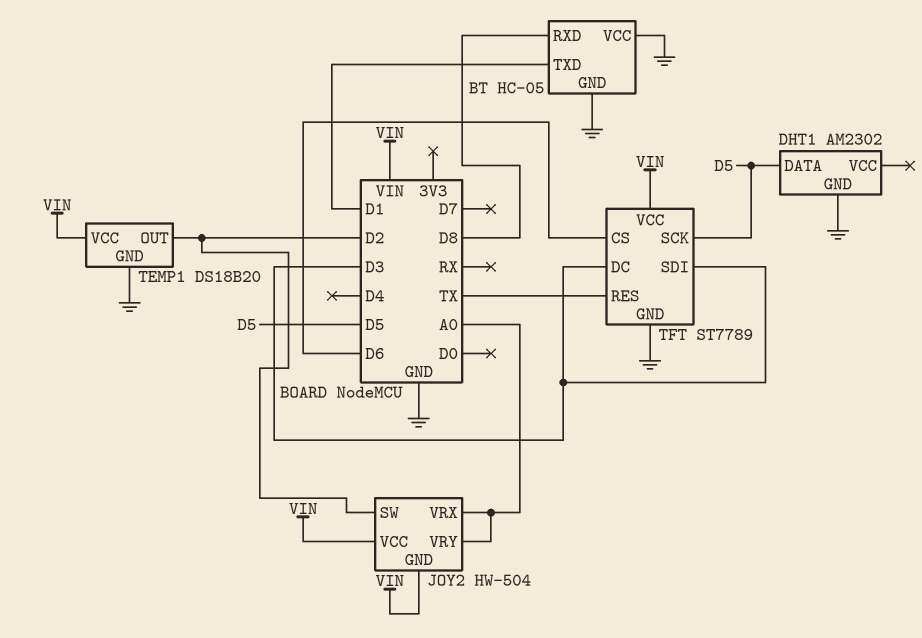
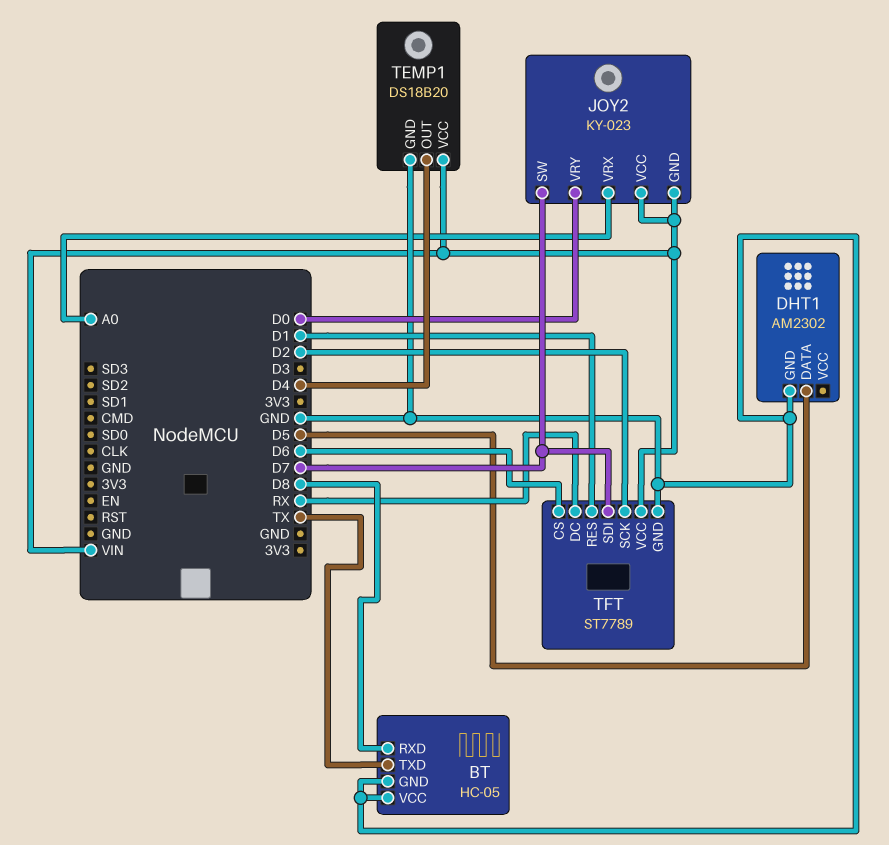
BT pin TXD: D1 -> TX
JOY2: HW-504 -> KY-023
JOY2 pin SW: D2 -> D7
JOY2 pin VRY: A0 -> D0
TEMP1 pin OUT: D2 -> D4
TFT pin DC: D3 -> RX
TFT pin RES: TX -> D1
TFT pin SCK: D5 -> D2
TFT pin SDI: D3 -> D7

